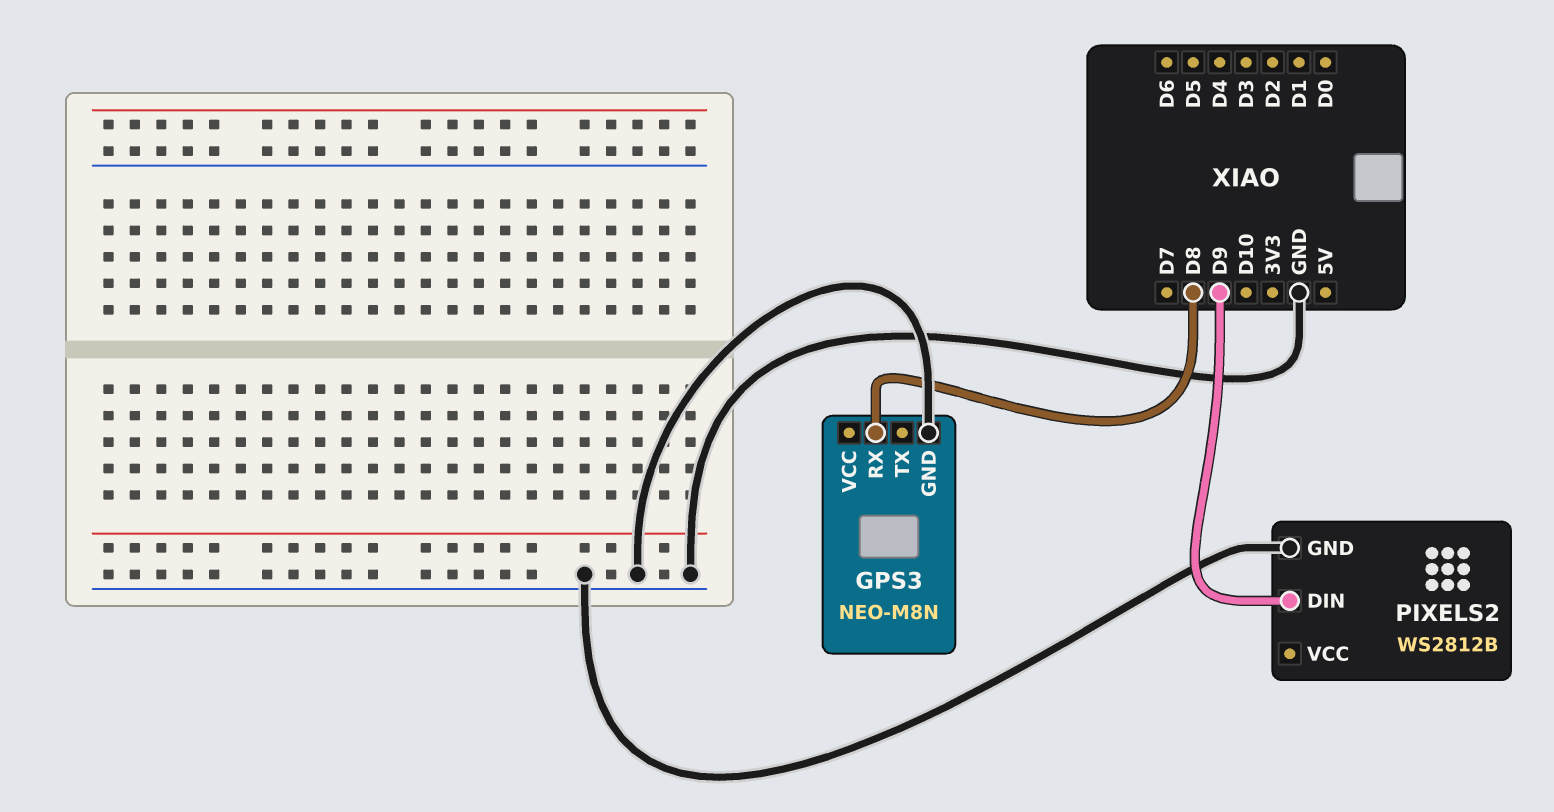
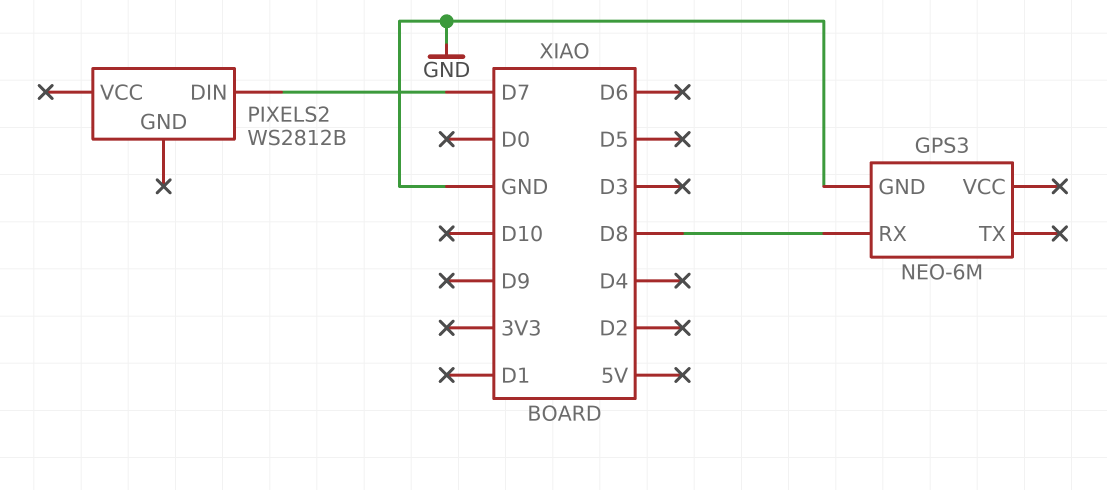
GPS3: NEO-M8N -> NEO-6M
PIXELS2 pin DIN: D9 -> D7
PIXELS2 pin GND: GND -> none

